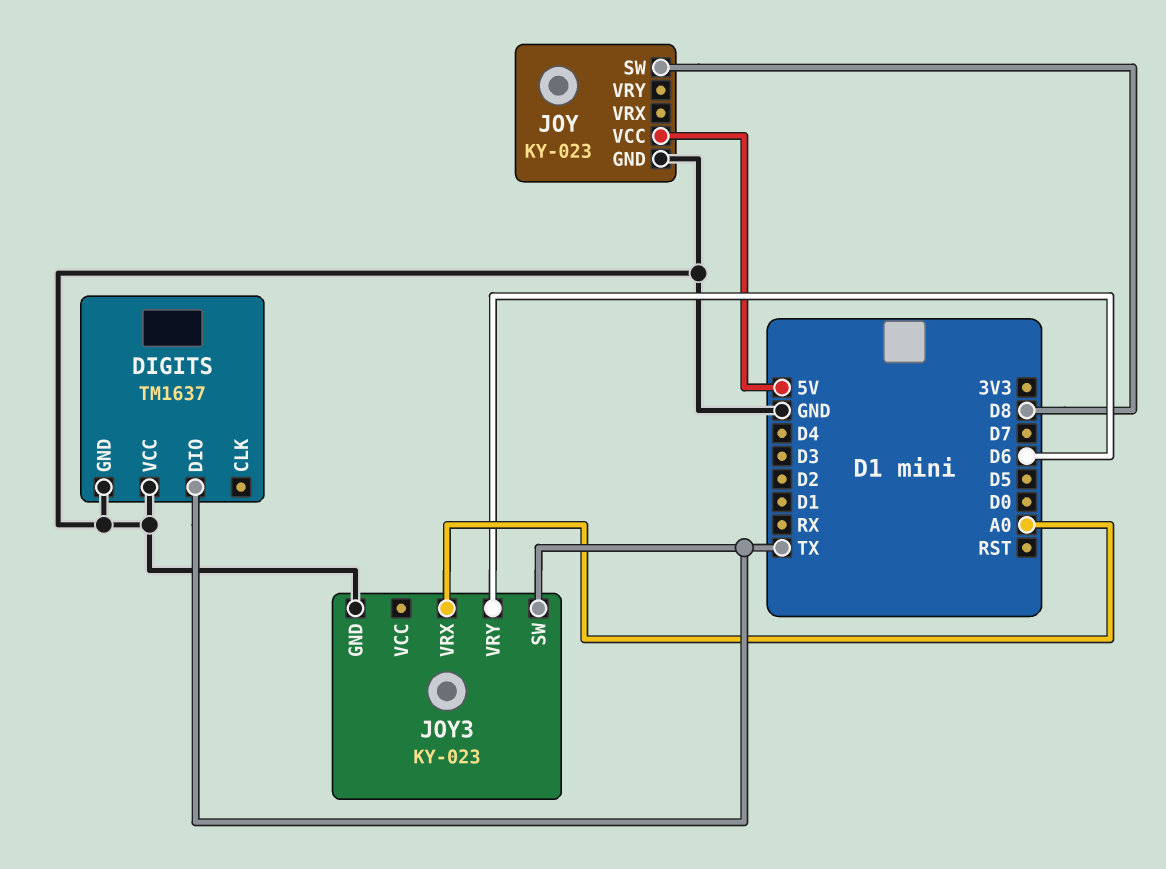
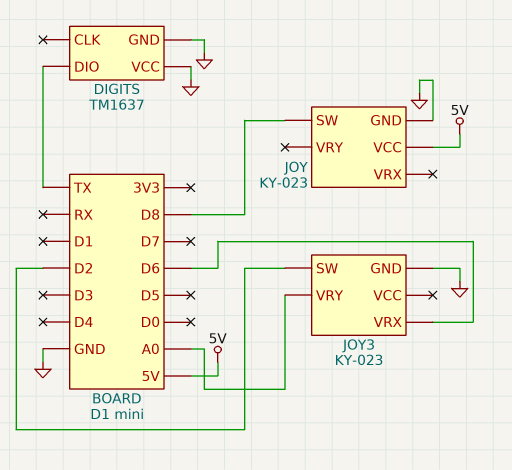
JOY3 pin SW: TX -> D2
JOY3 pin VRX: A0 -> D6
JOY3 pin VRY: D6 -> A0

